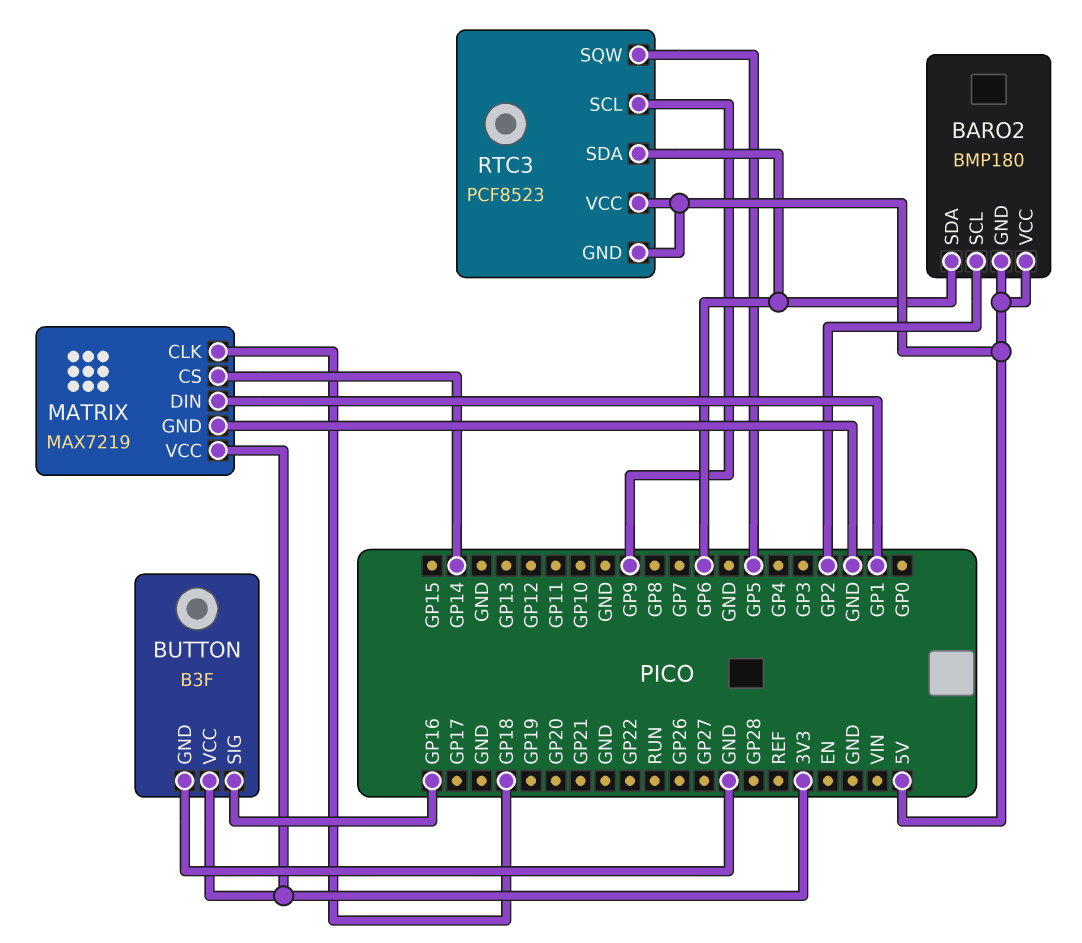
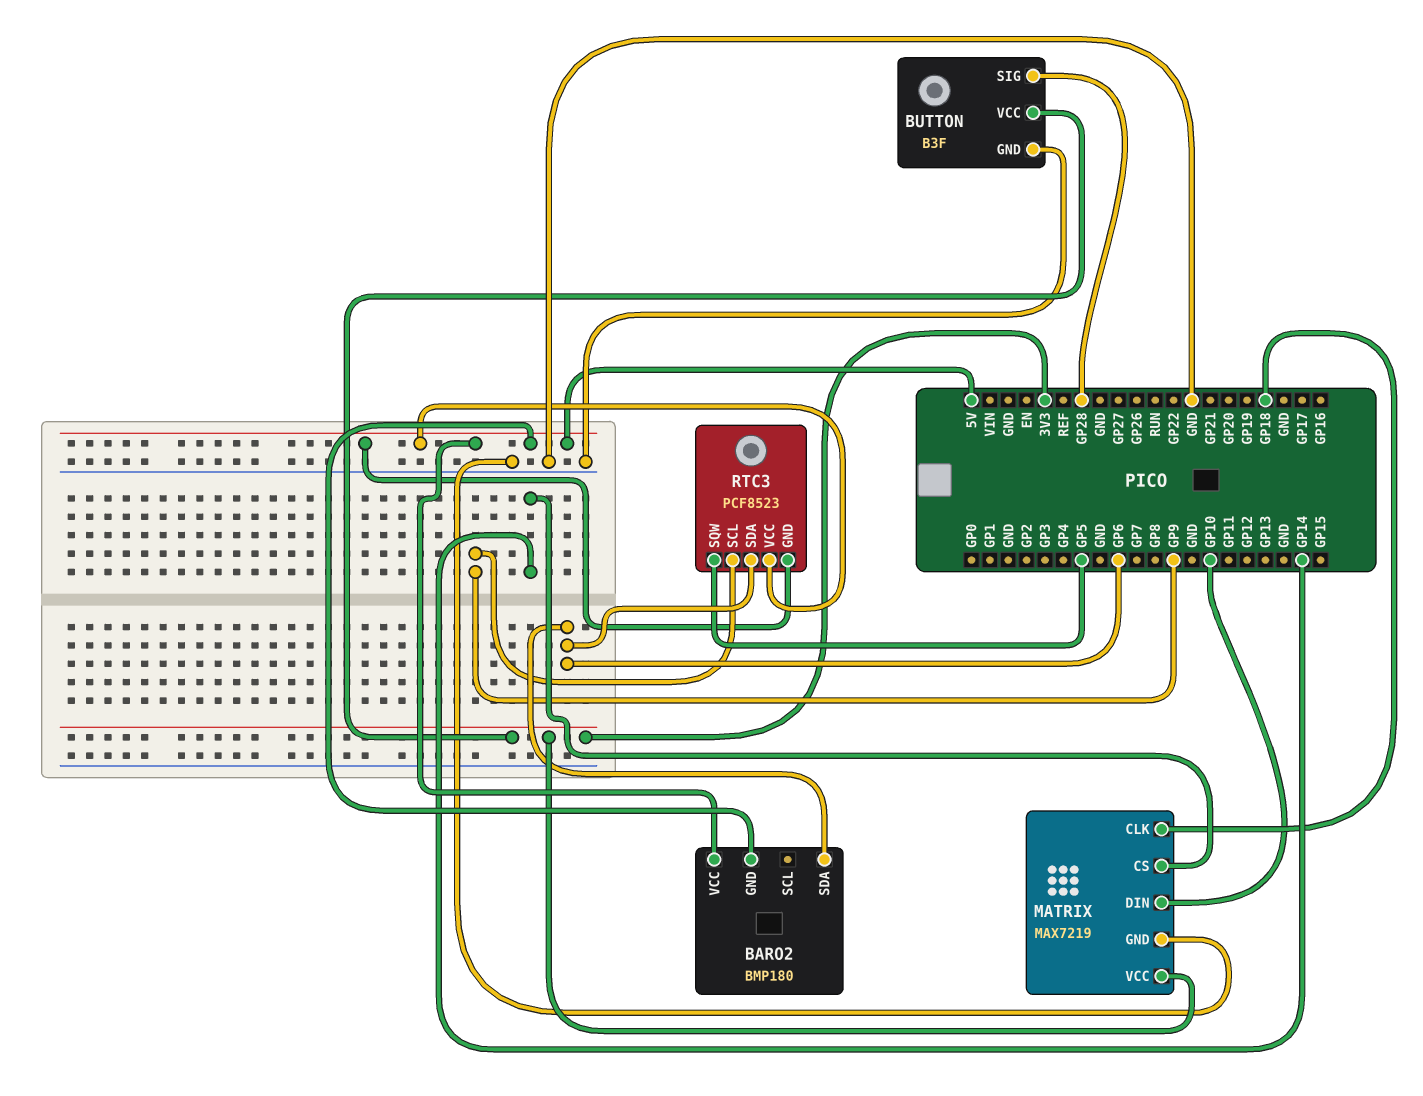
BARO2 pin SCL: GP2 -> none
BUTTON pin SIG: GP16 -> GP28
MATRIX pin DIN: GP1 -> GP10

